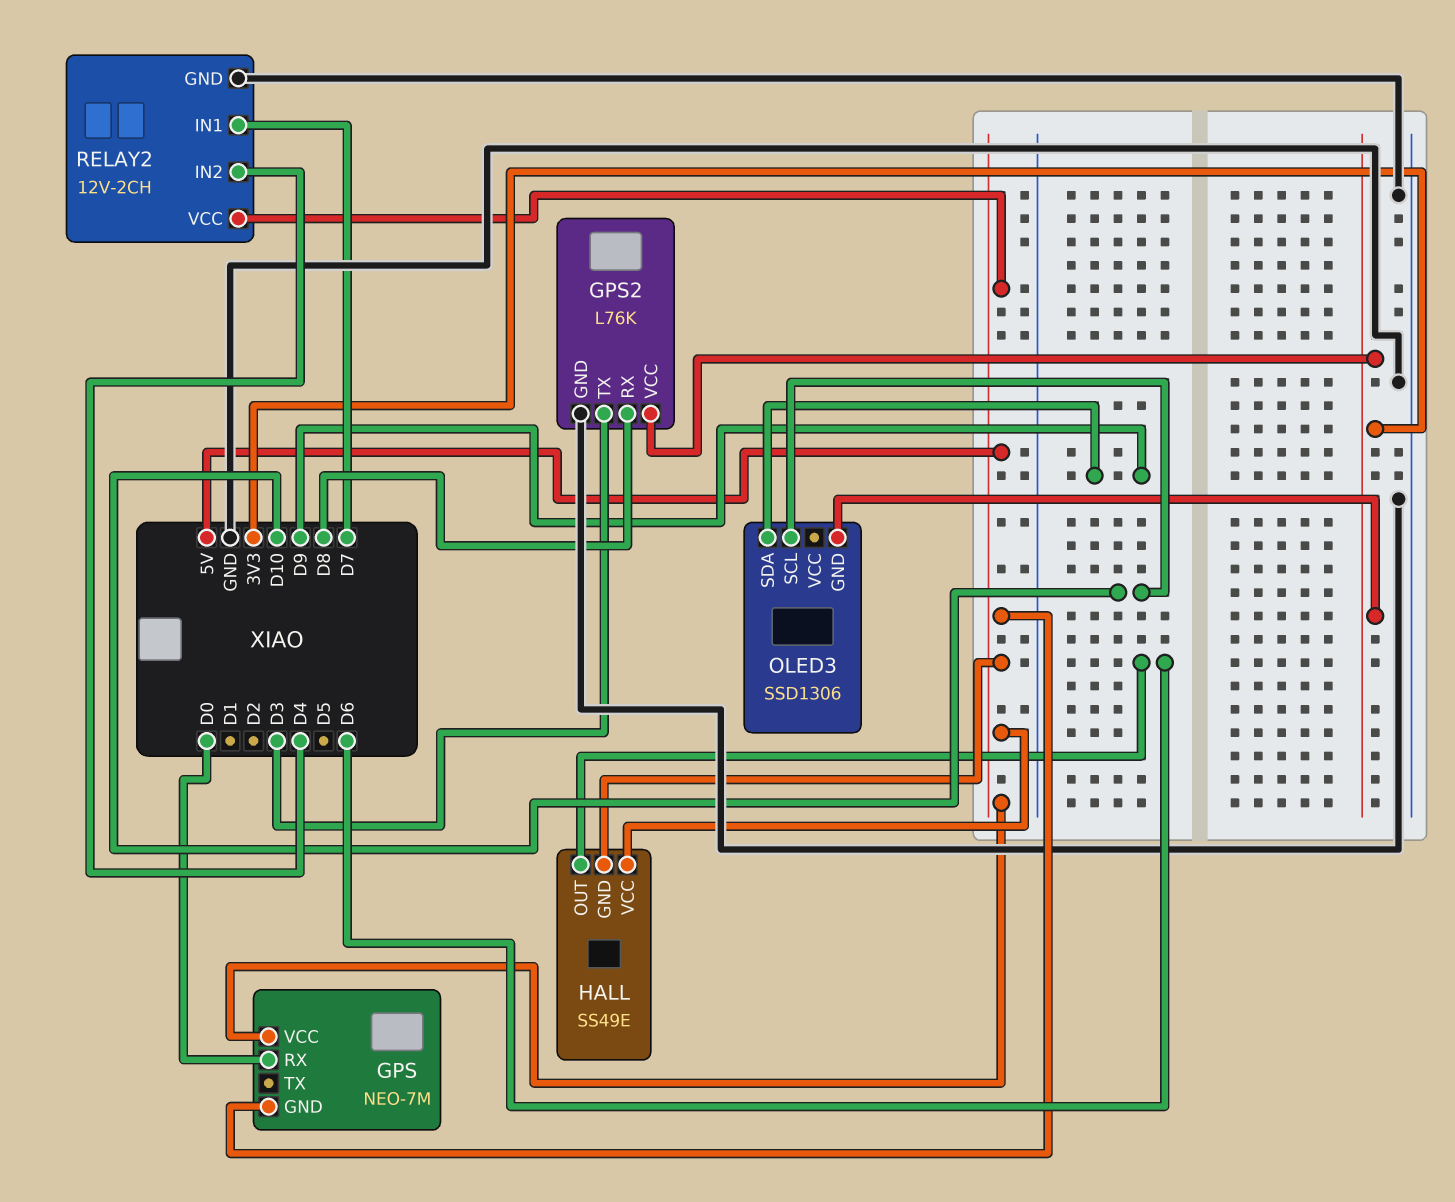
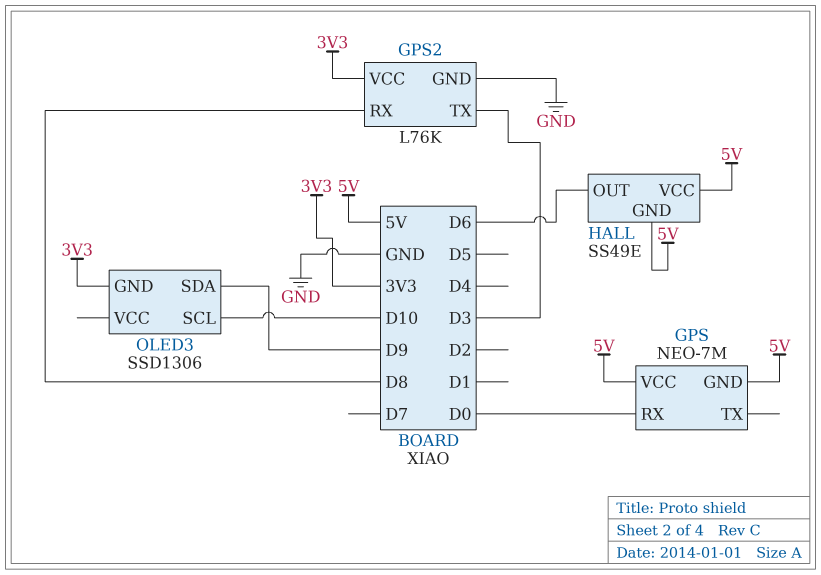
RELAY2: 12V-2CH -> none
RELAY2 pin GND: GND -> none
RELAY2 pin IN1: D7 -> none
RELAY2 pin IN2: D4 -> none
RELAY2 pin VCC: 5V -> none

